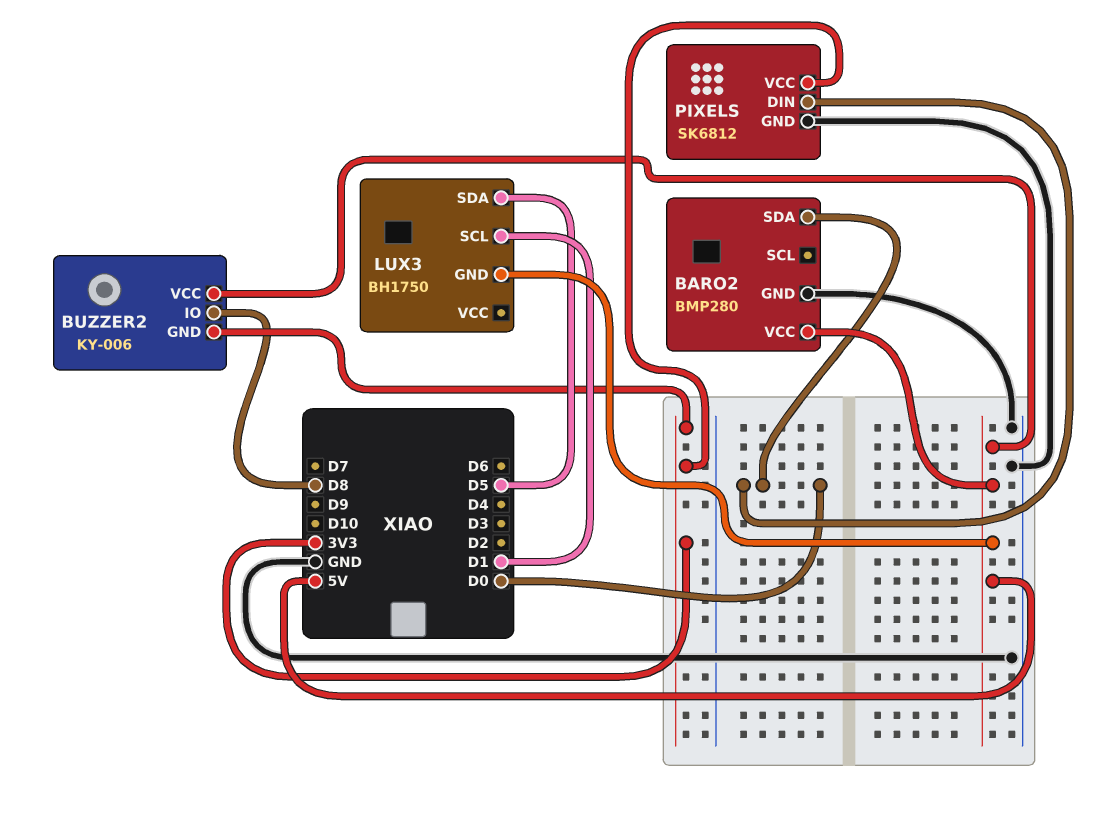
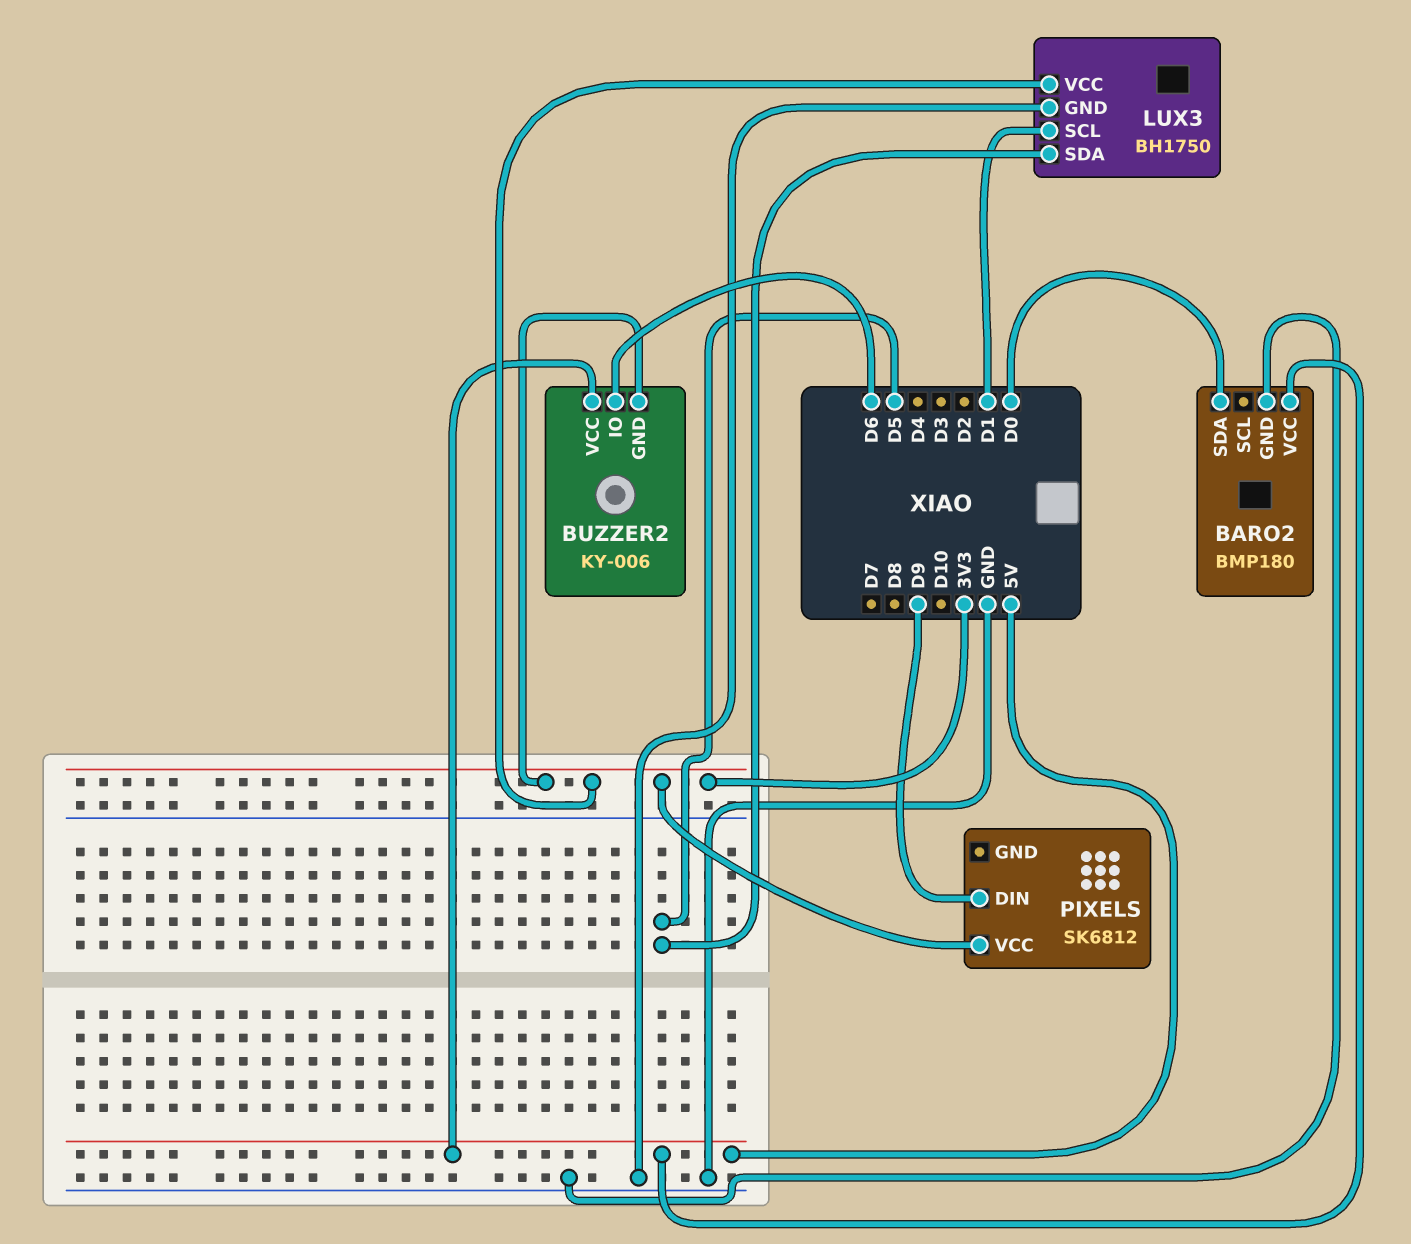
BARO2: BMP280 -> BMP180
BUZZER2 pin IO: D8 -> D6
LUX3 pin GND: 5V -> GND
LUX3 pin VCC: none -> 3V3
PIXELS pin DIN: D0 -> D9
PIXELS pin GND: GND -> none

